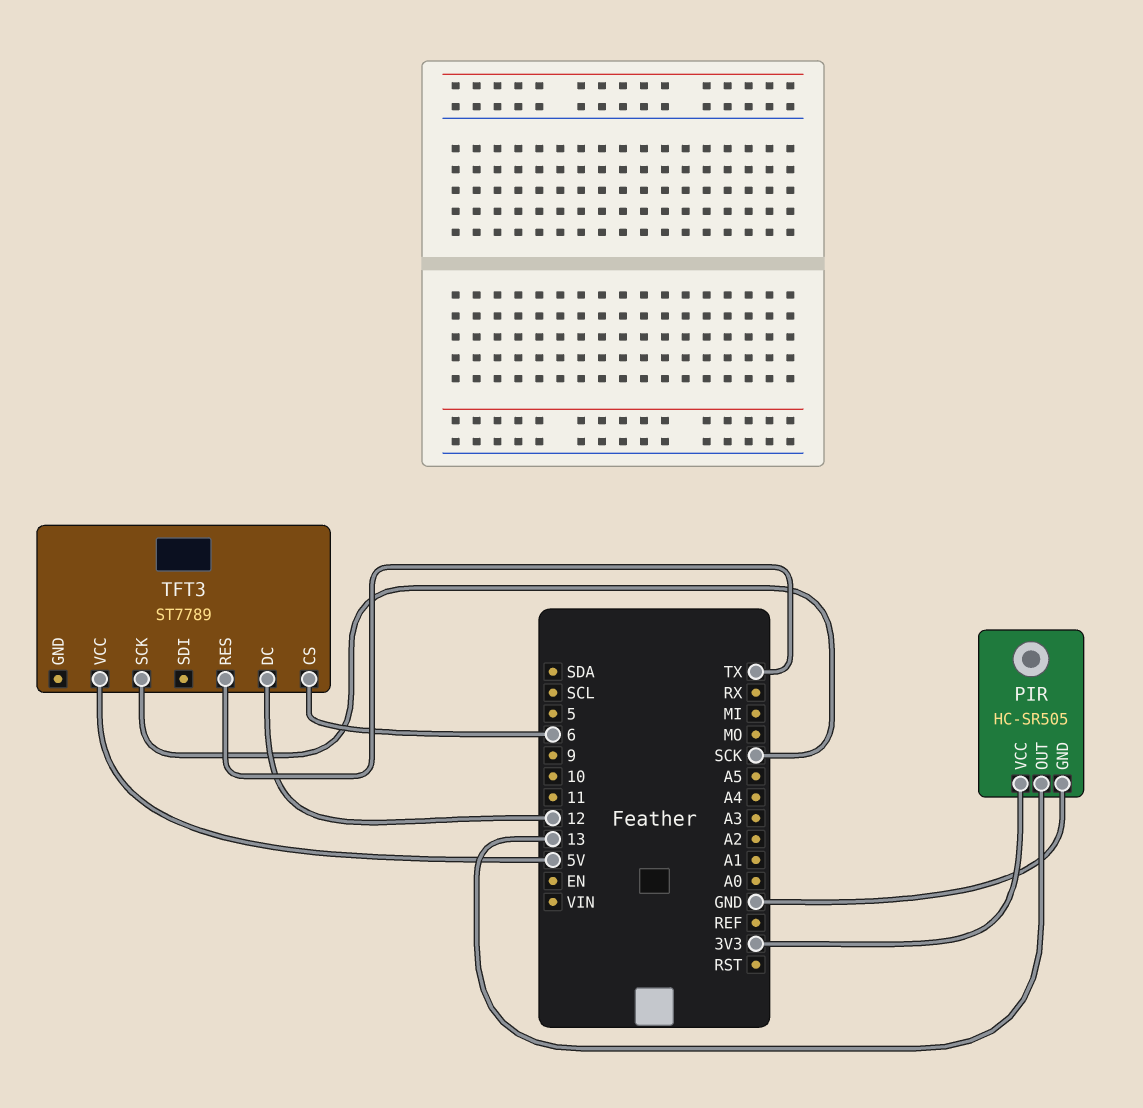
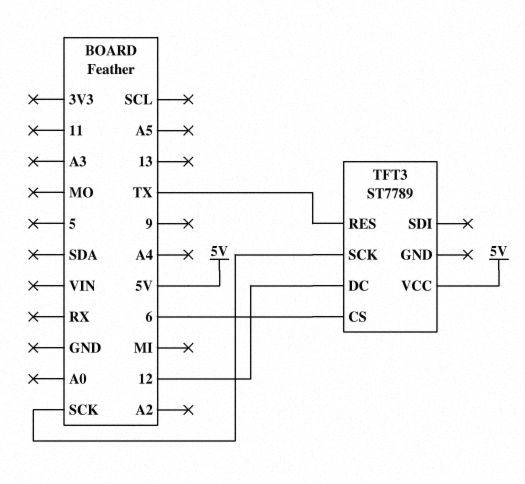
PIR: HC-SR505 -> none
PIR pin GND: GND -> none
PIR pin OUT: 13 -> none
PIR pin VCC: 3V3 -> none

